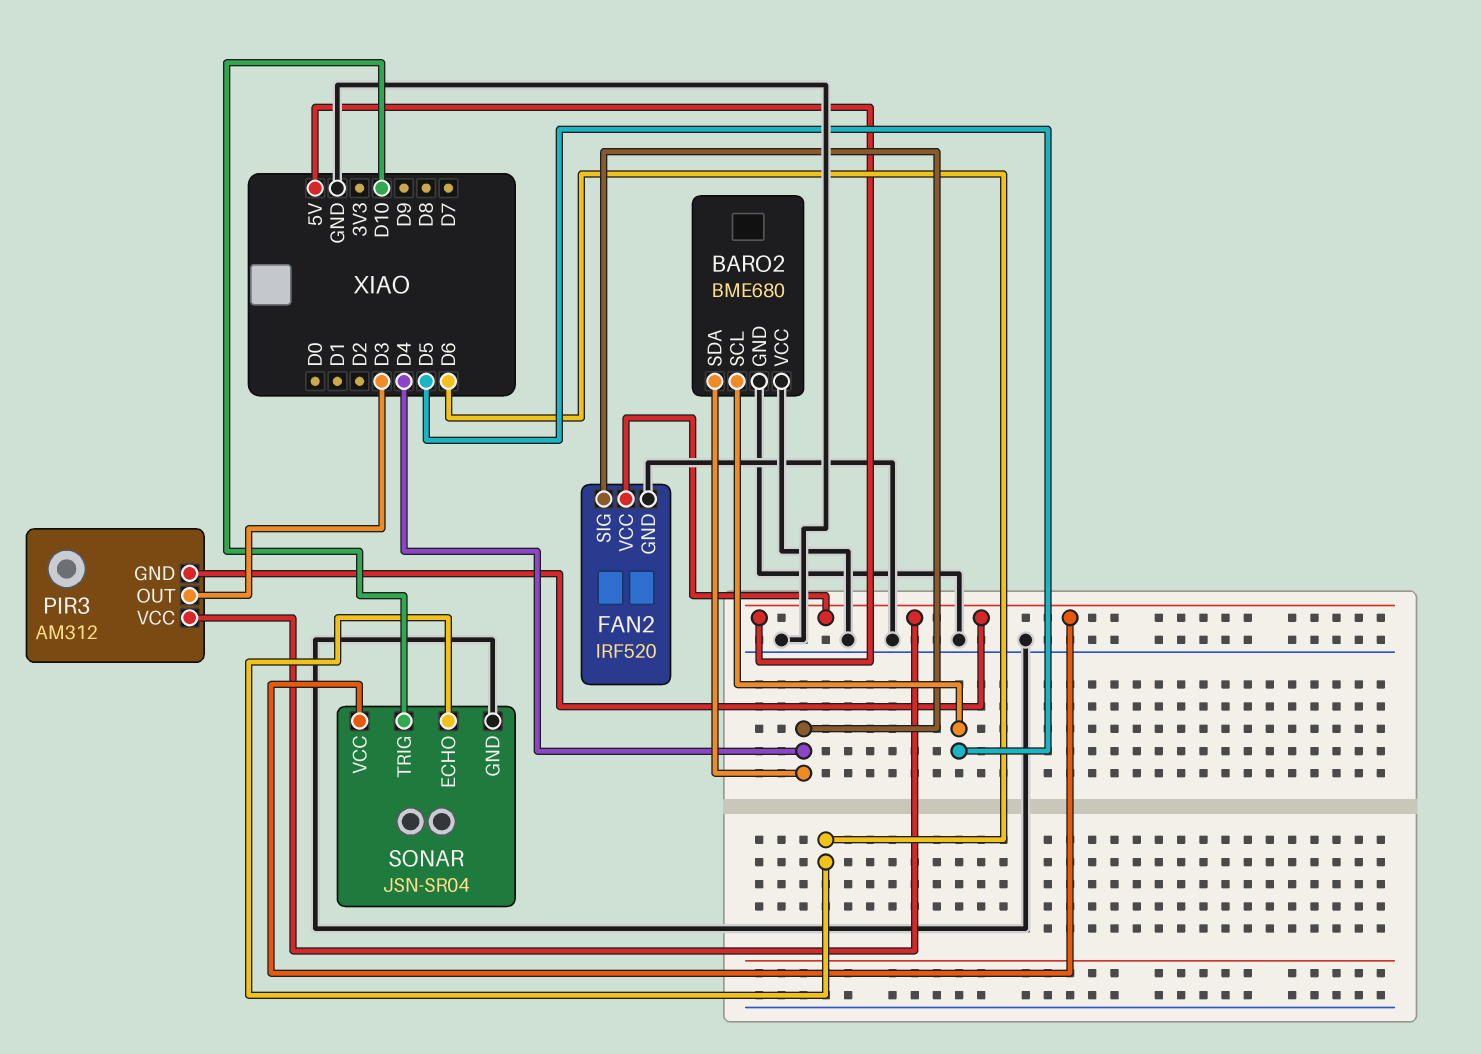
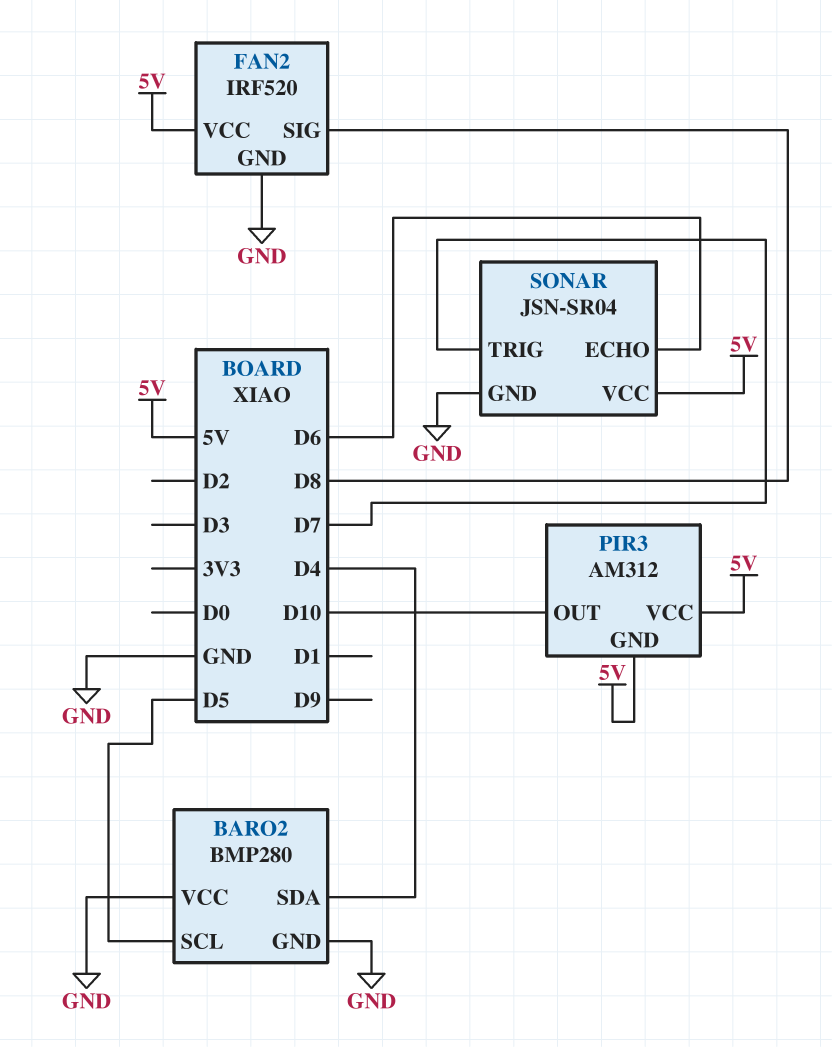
BARO2: BME680 -> BMP280
FAN2 pin SIG: D4 -> D8
PIR3 pin OUT: D3 -> D10
SONAR pin TRIG: D10 -> D7

